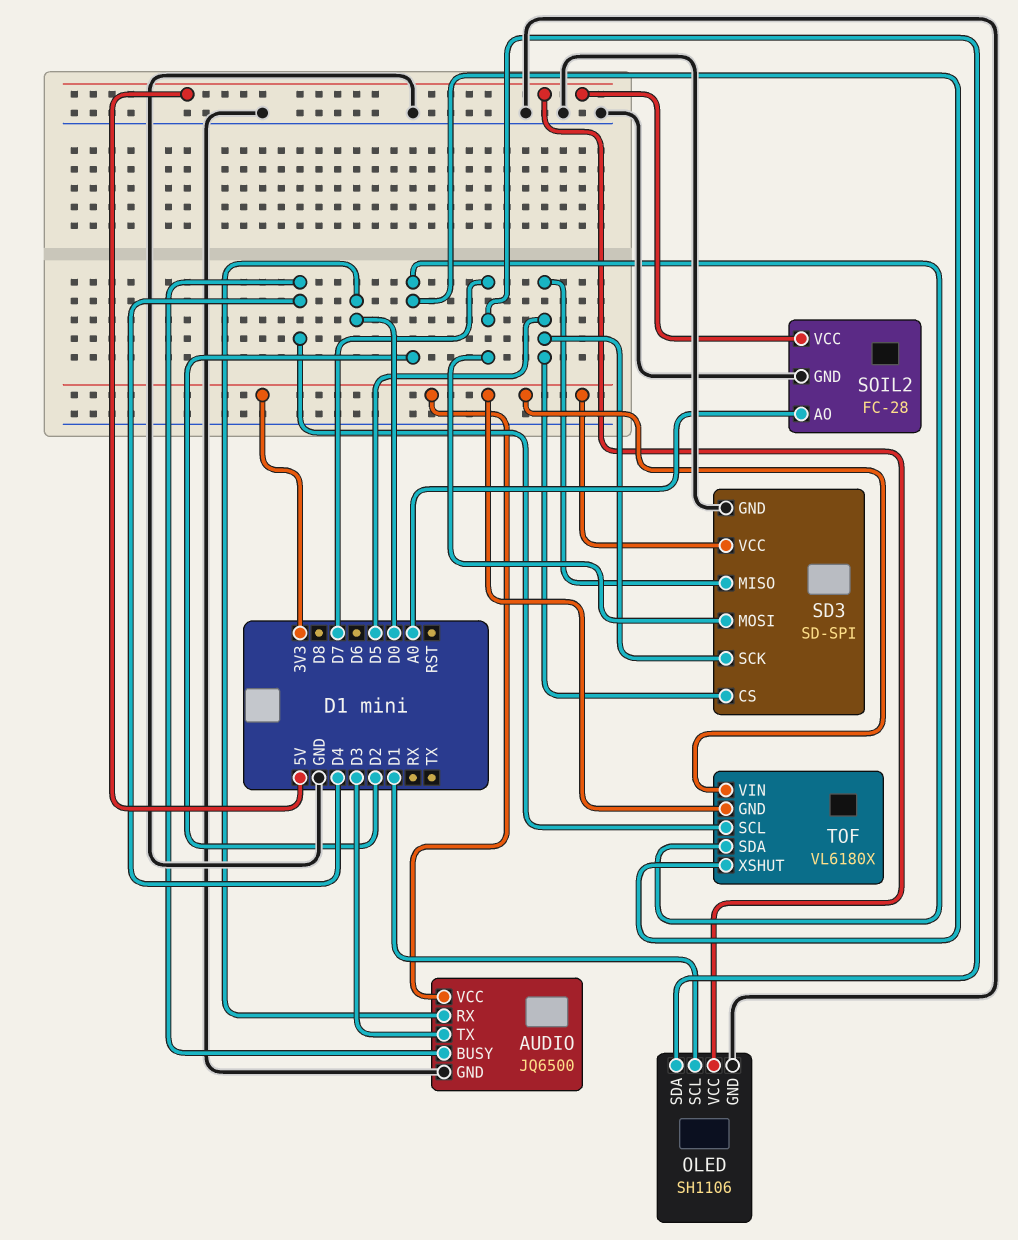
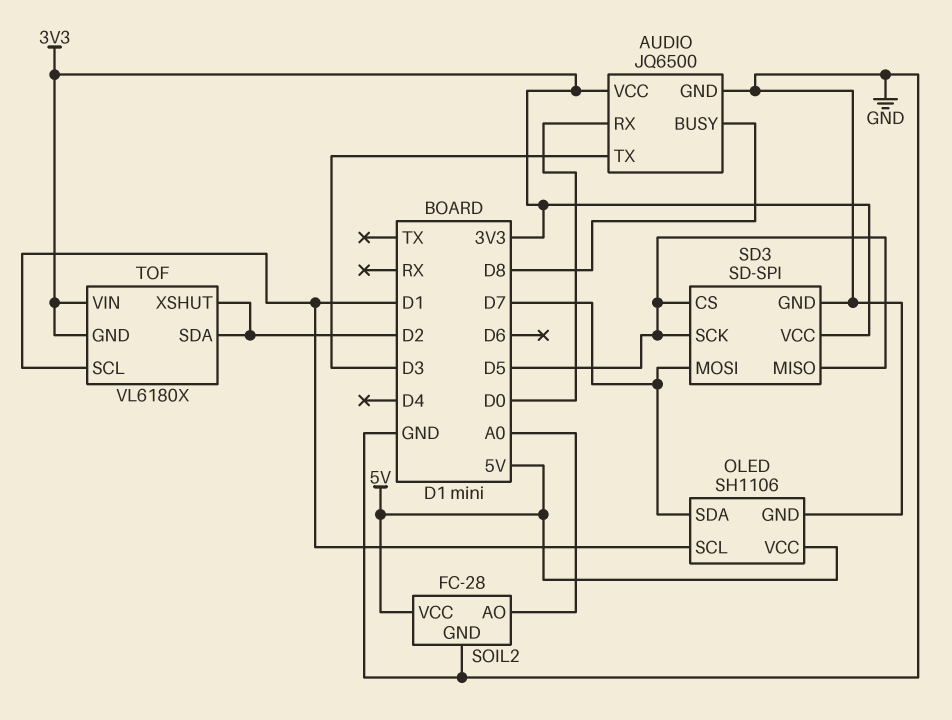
AUDIO pin BUSY: D4 -> D8
TOF pin SCL: D4 -> D1

